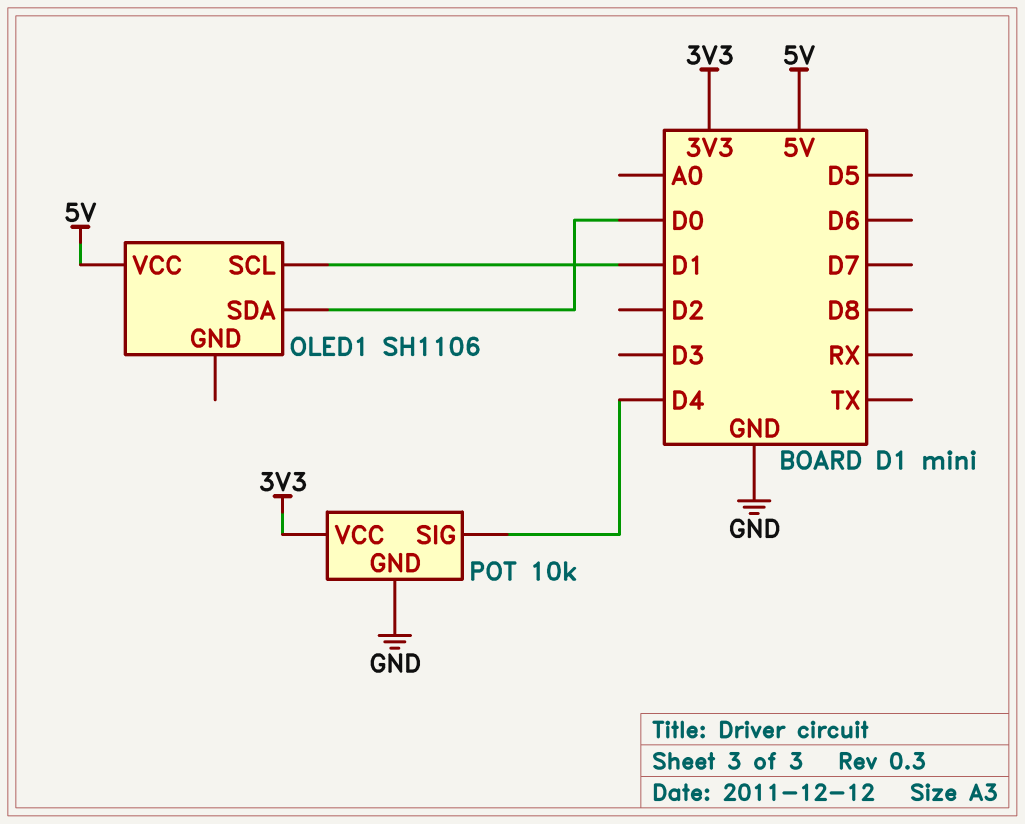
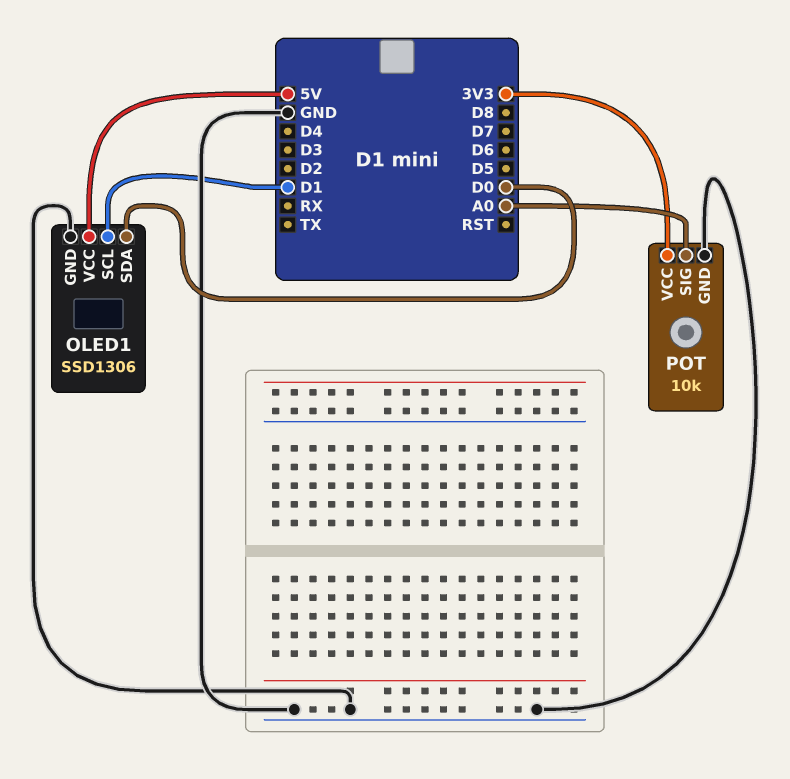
OLED1: SH1106 -> SSD1306
OLED1 pin GND: none -> GND
POT pin SIG: D4 -> A0

